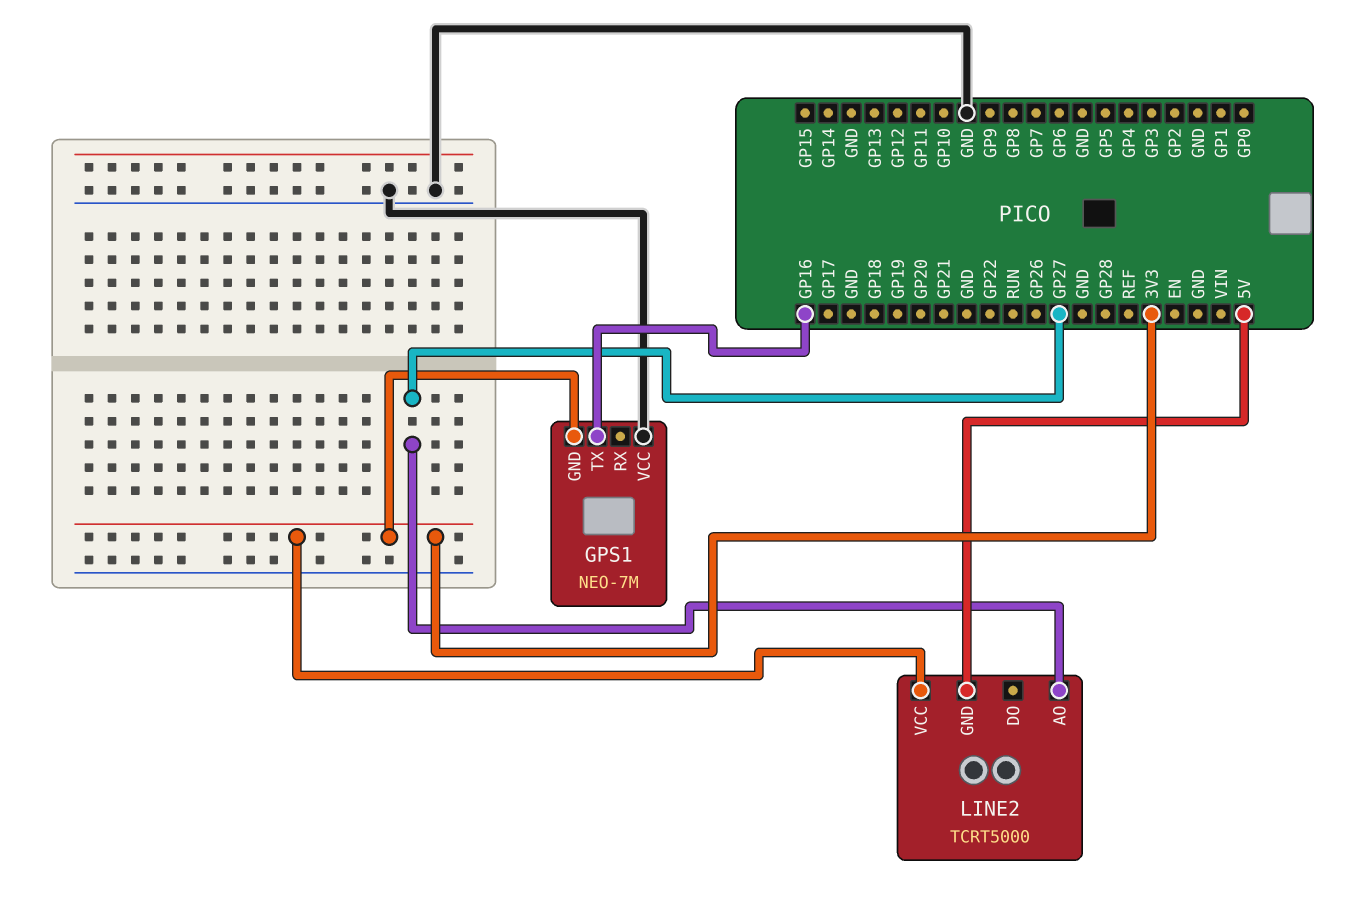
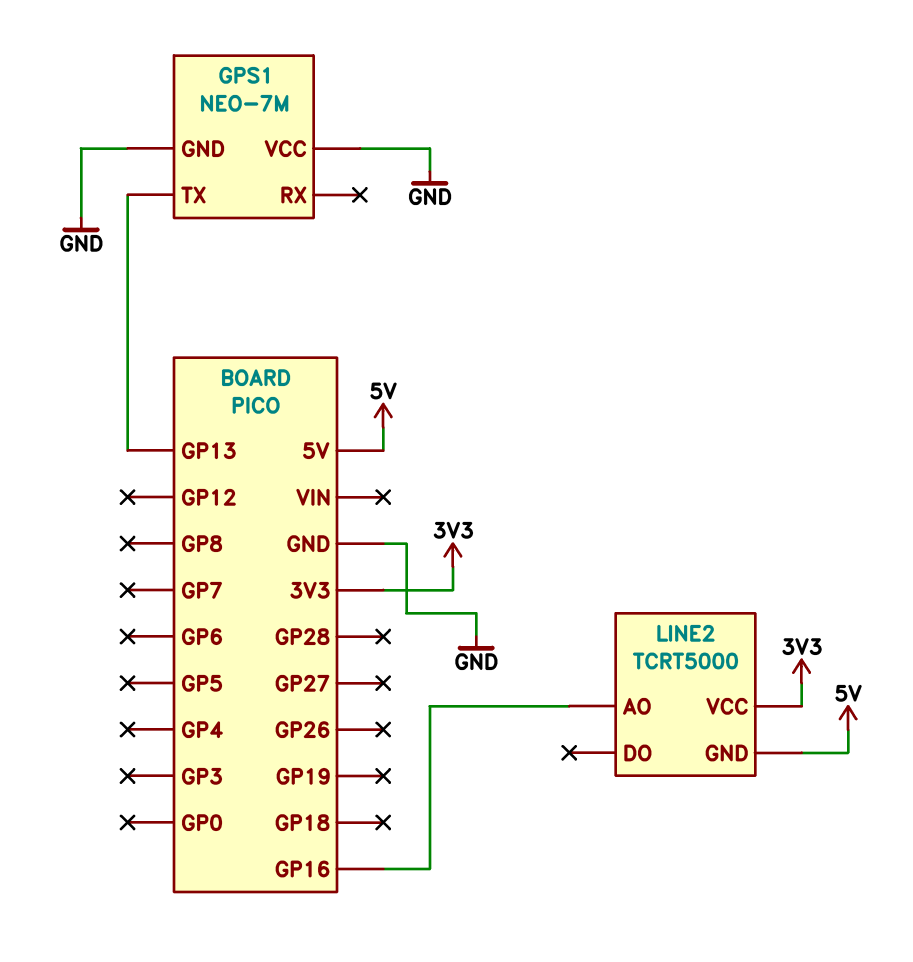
GPS1 pin GND: 3V3 -> GND
GPS1 pin TX: GP16 -> GP13
LINE2 pin AO: GP27 -> GP16

